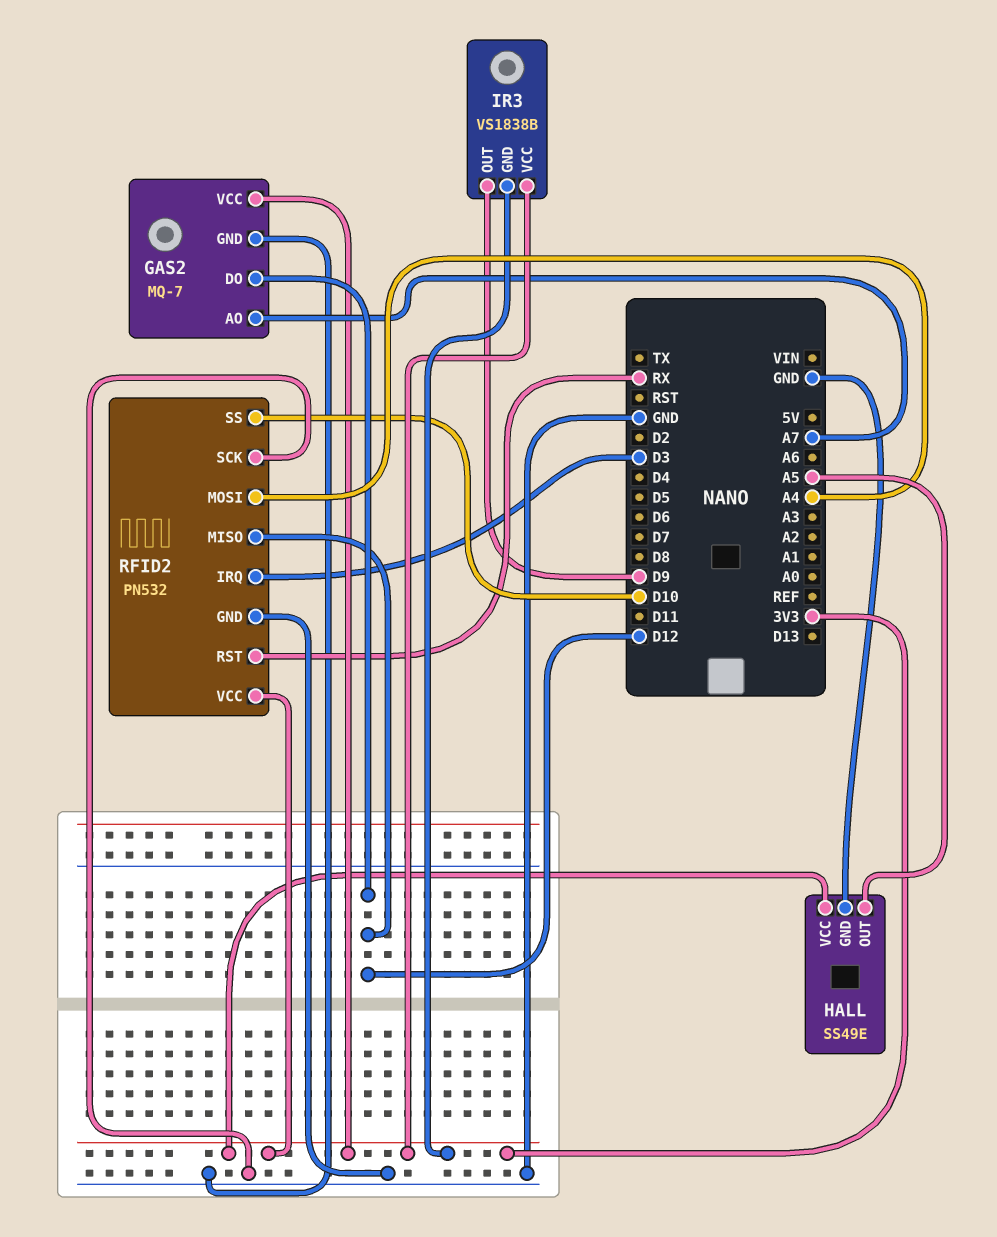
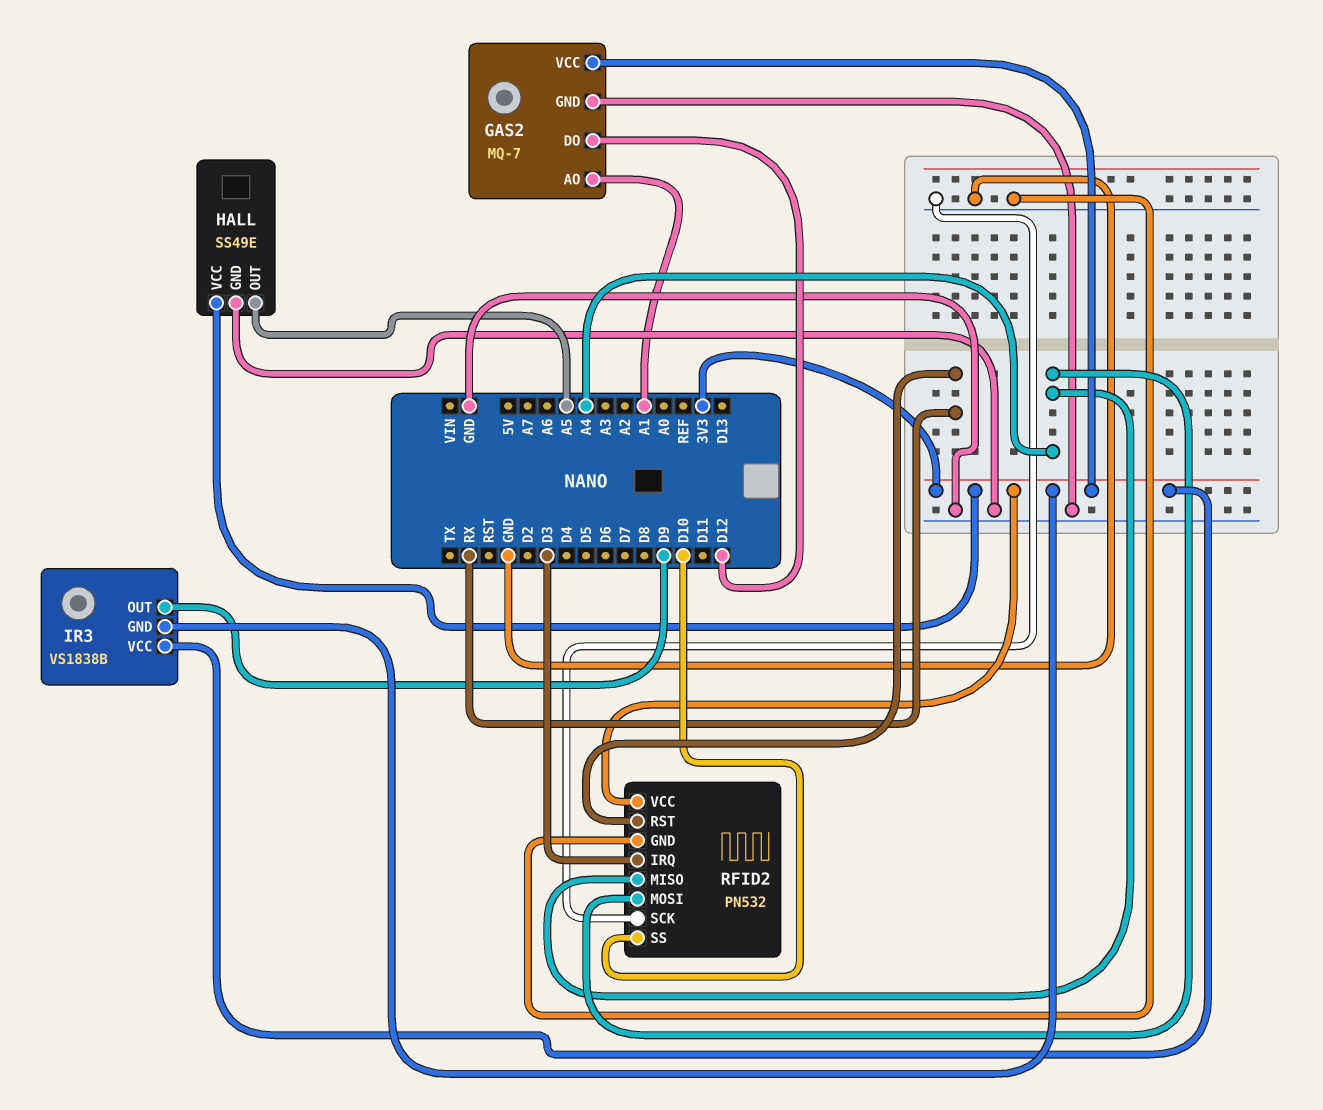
GAS2 pin AO: A7 -> A1
RFID2 pin MISO: D12 -> A4

